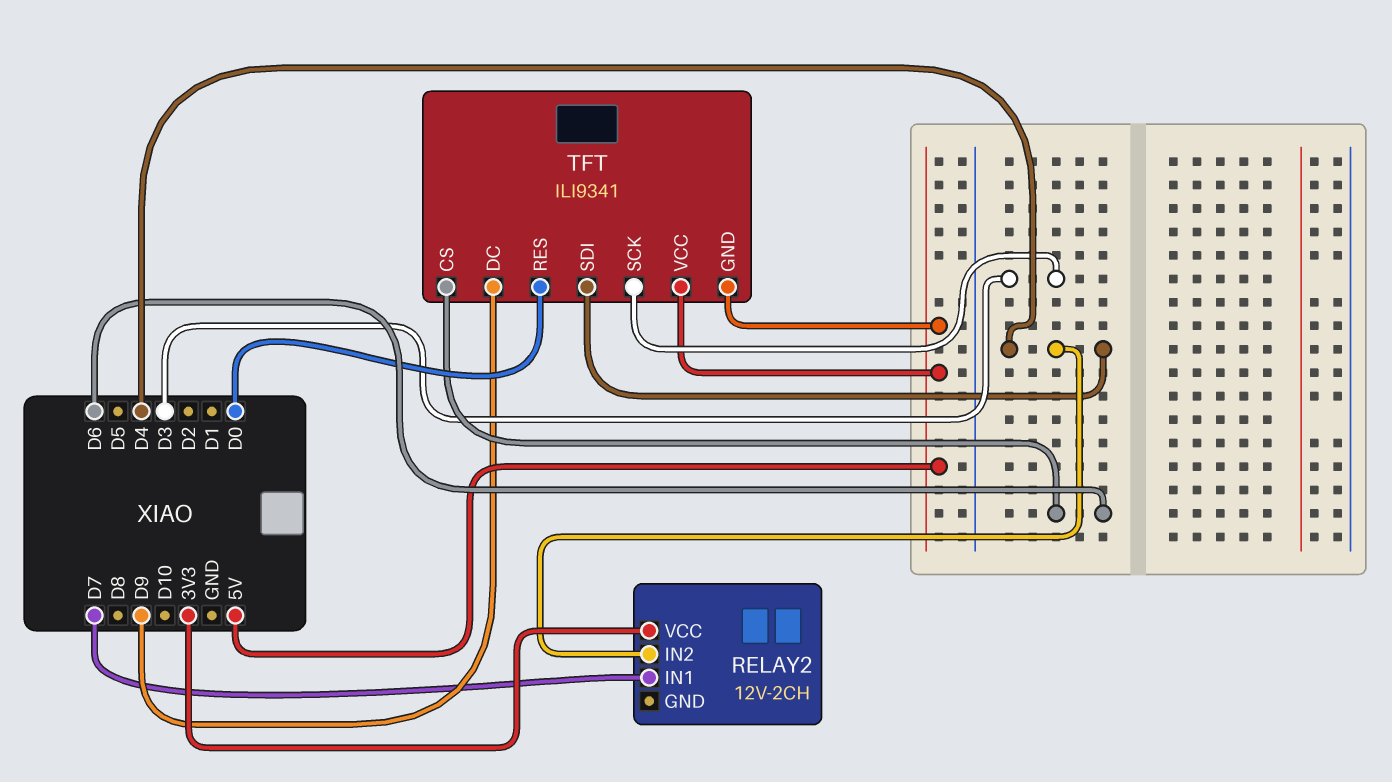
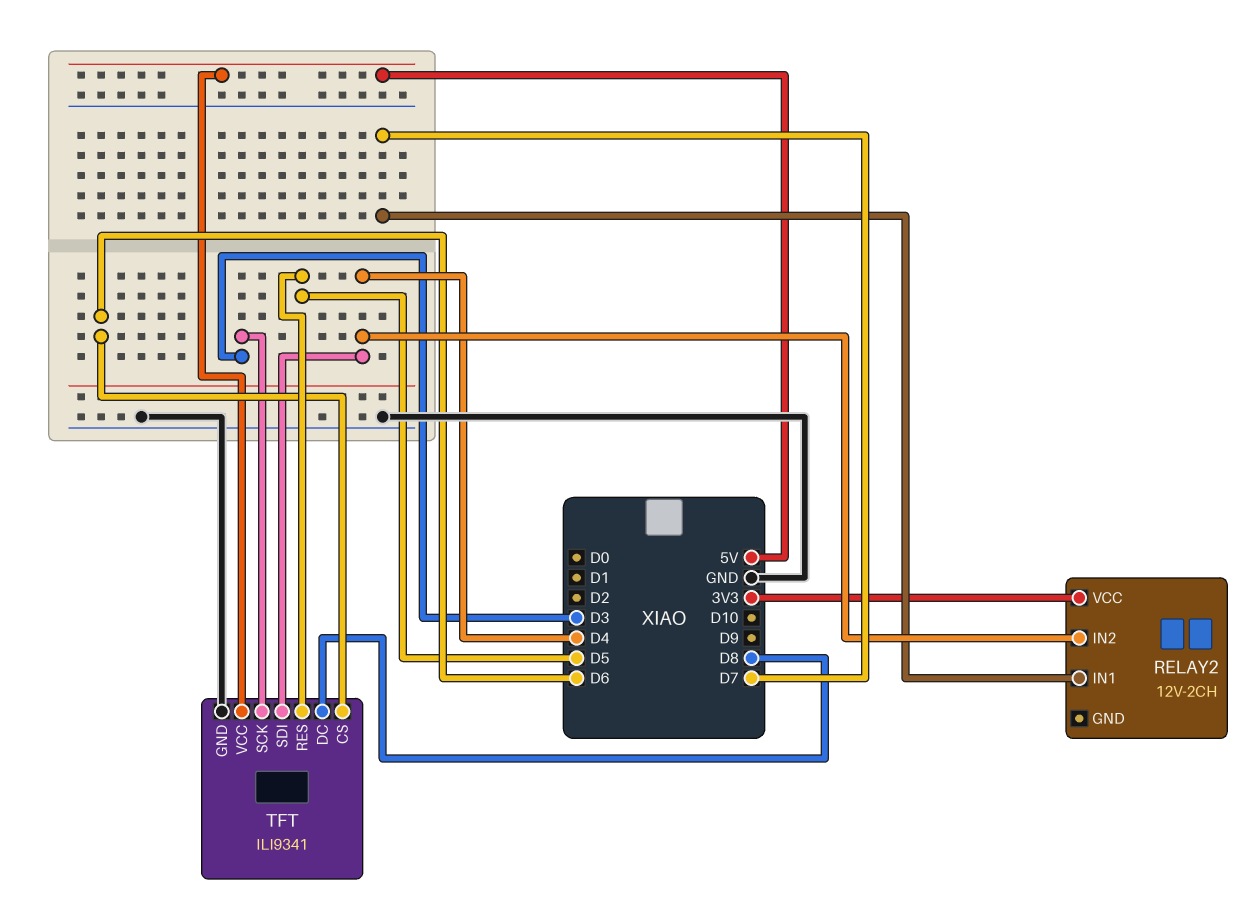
TFT pin DC: D9 -> D8
TFT pin GND: 5V -> GND
TFT pin RES: D0 -> D5

